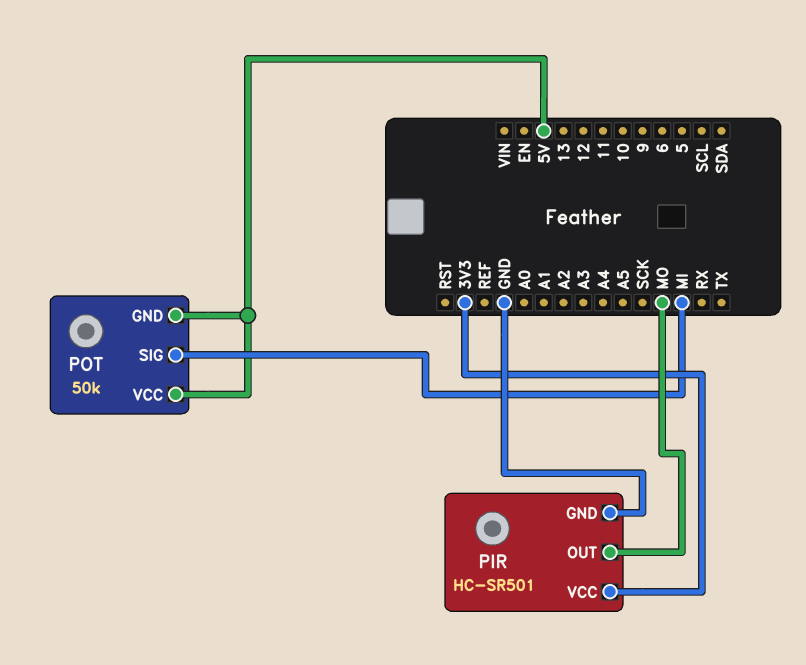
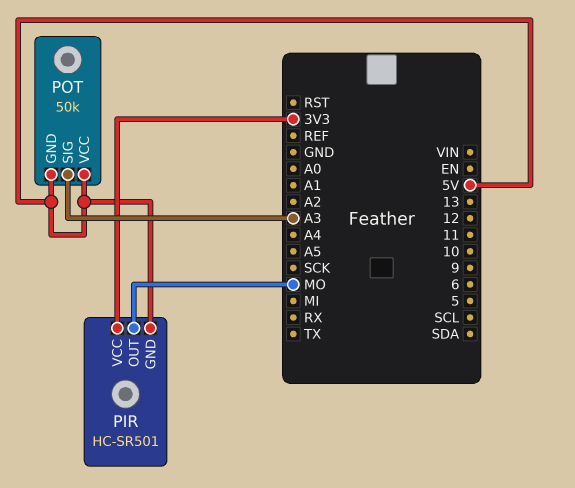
PIR pin GND: GND -> 5V
POT pin SIG: MI -> A3

